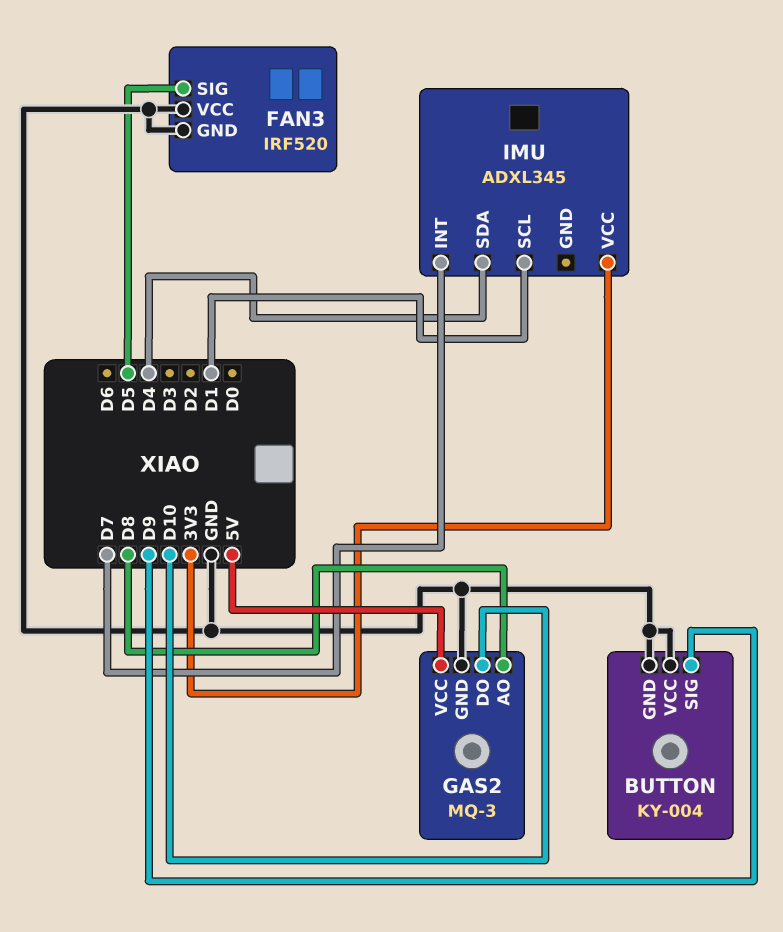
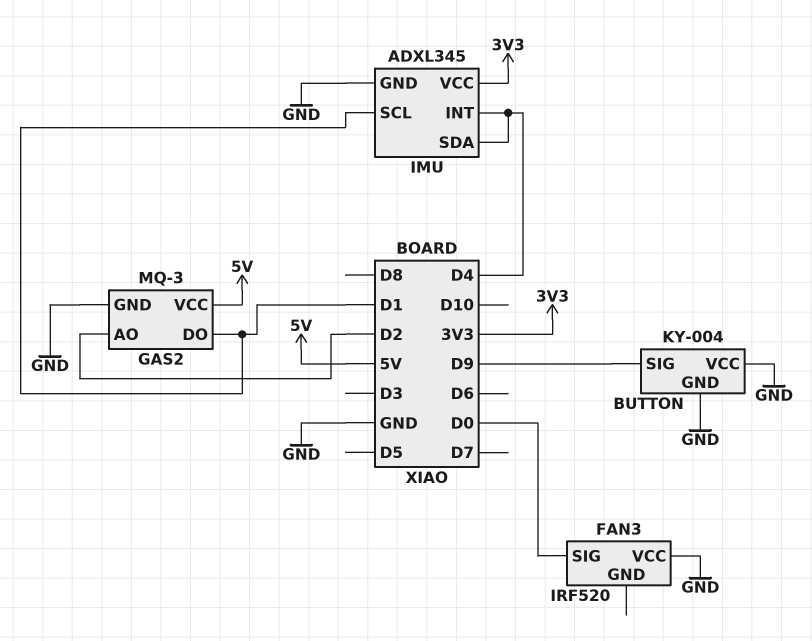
FAN3 pin GND: GND -> none
FAN3 pin SIG: D5 -> D0
GAS2 pin AO: D8 -> D2
GAS2 pin DO: D10 -> D1
IMU pin GND: none -> GND
IMU pin INT: D7 -> D4

